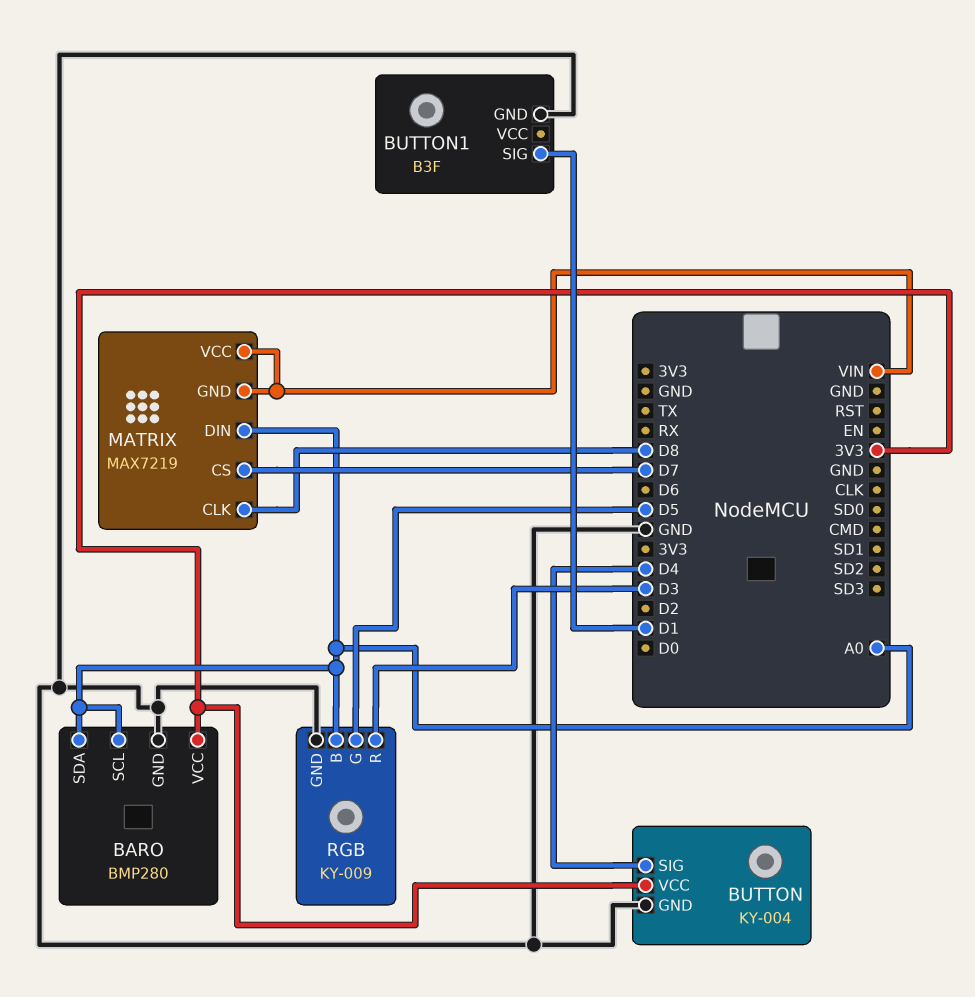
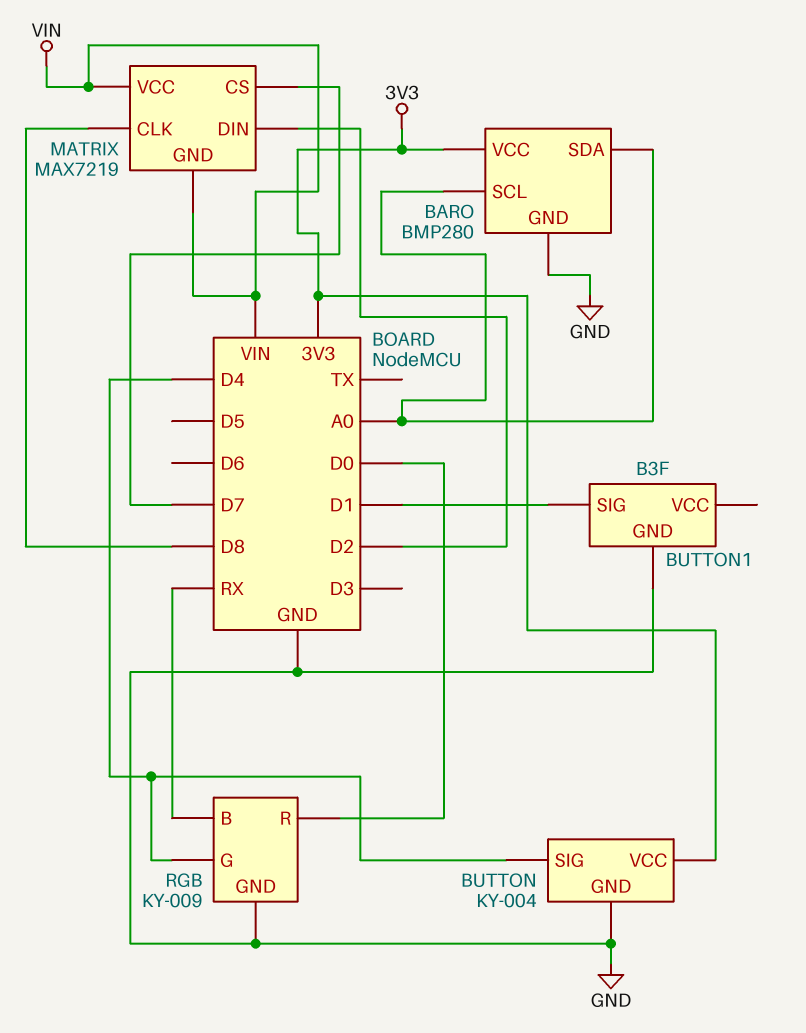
MATRIX pin DIN: A0 -> D2
RGB pin B: A0 -> RX
RGB pin G: D5 -> D4
RGB pin R: D3 -> D0

